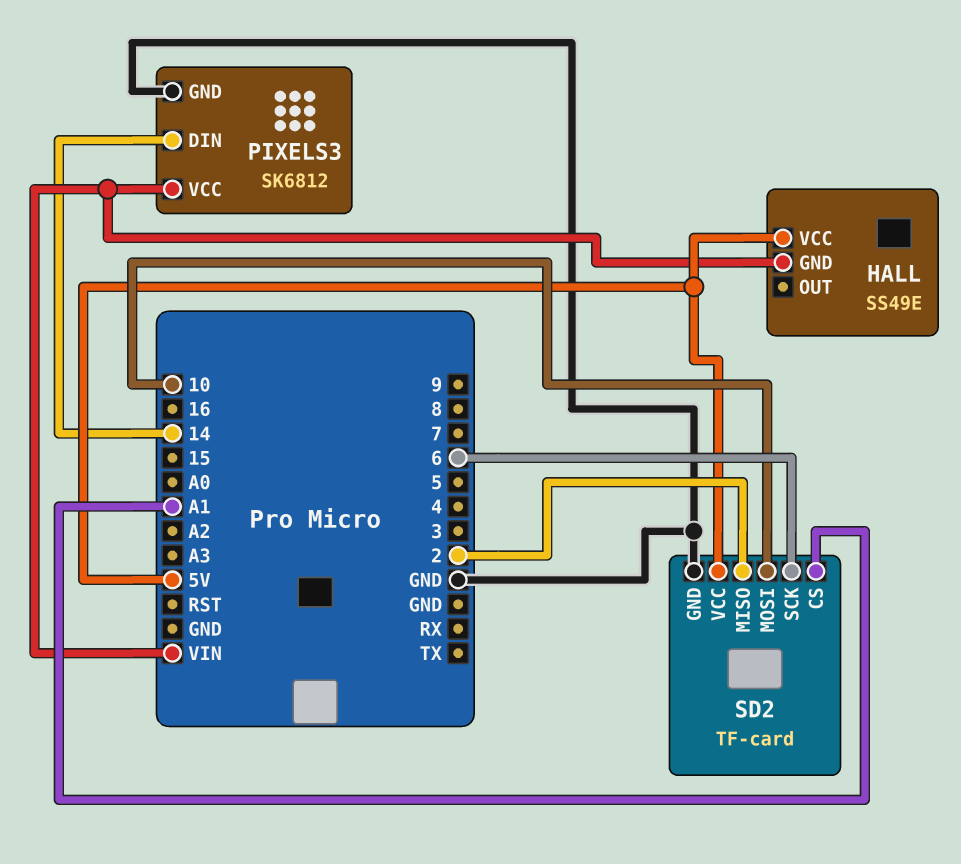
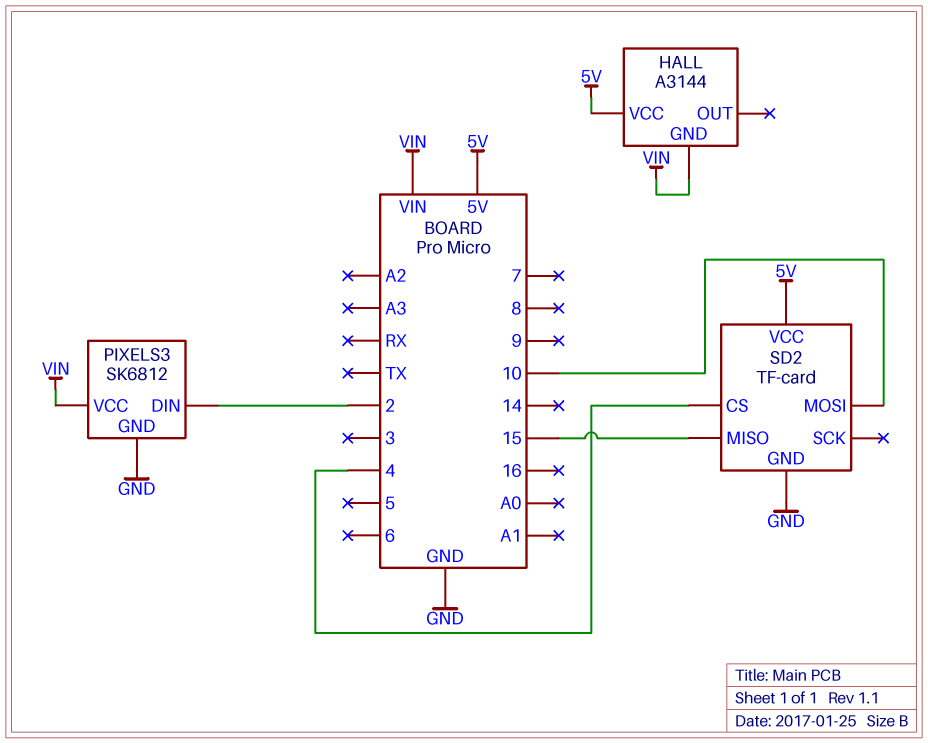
HALL: SS49E -> A3144
PIXELS3 pin DIN: 14 -> 2
SD2 pin CS: A1 -> 4
SD2 pin MISO: 2 -> 15
SD2 pin SCK: 6 -> none

